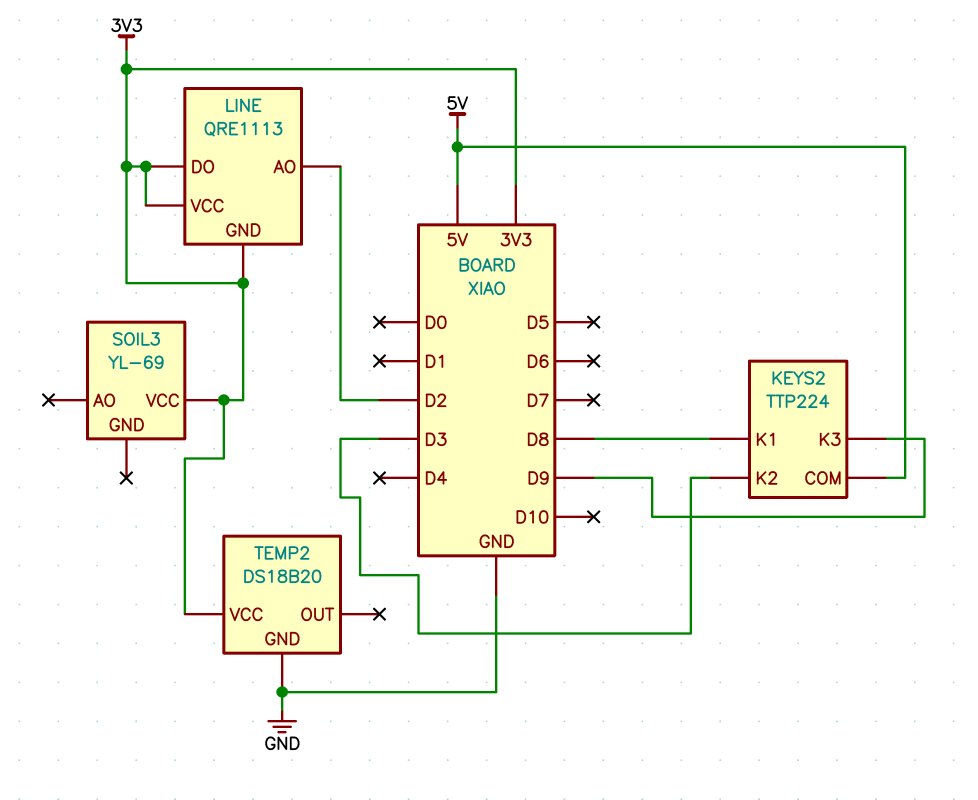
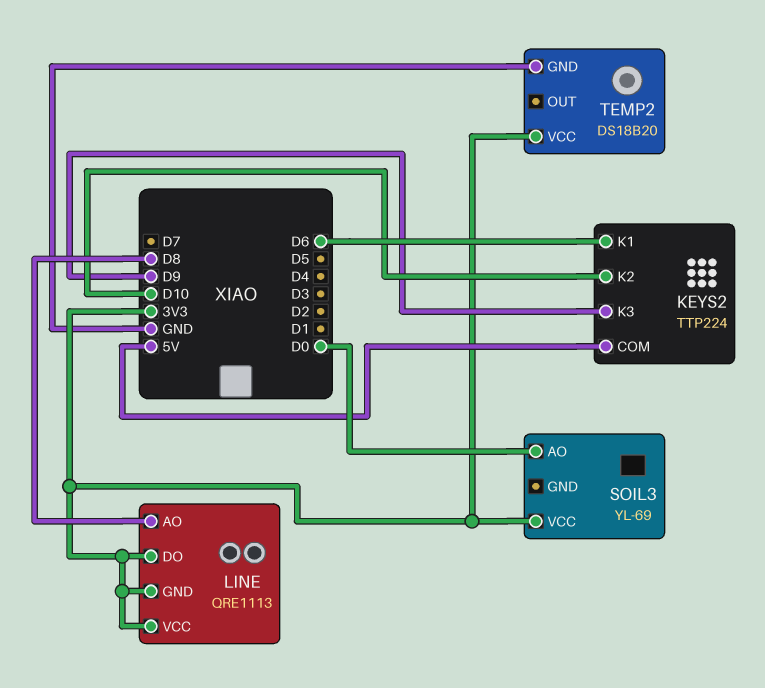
KEYS2 pin K1: D8 -> D6
KEYS2 pin K2: D3 -> D10
LINE pin AO: D2 -> D8
SOIL3 pin AO: none -> D0

